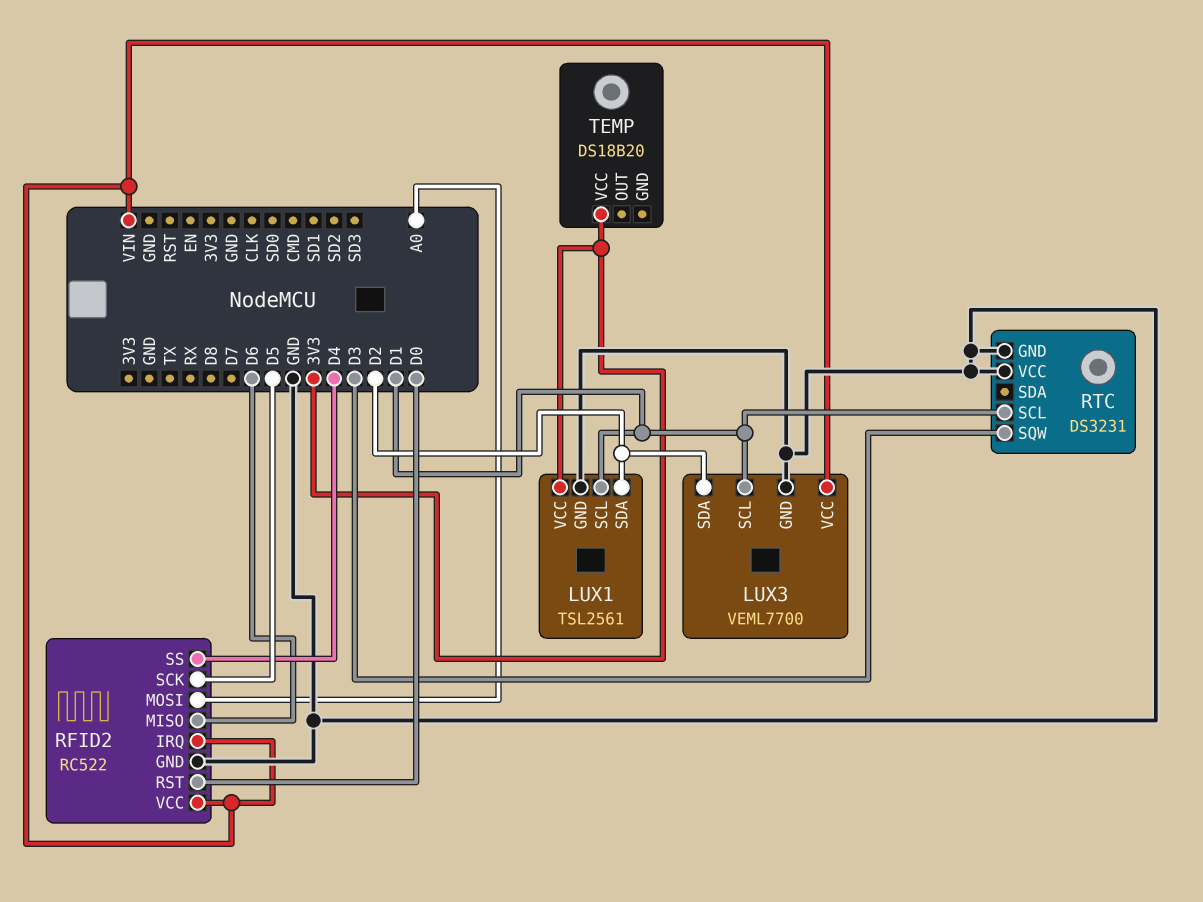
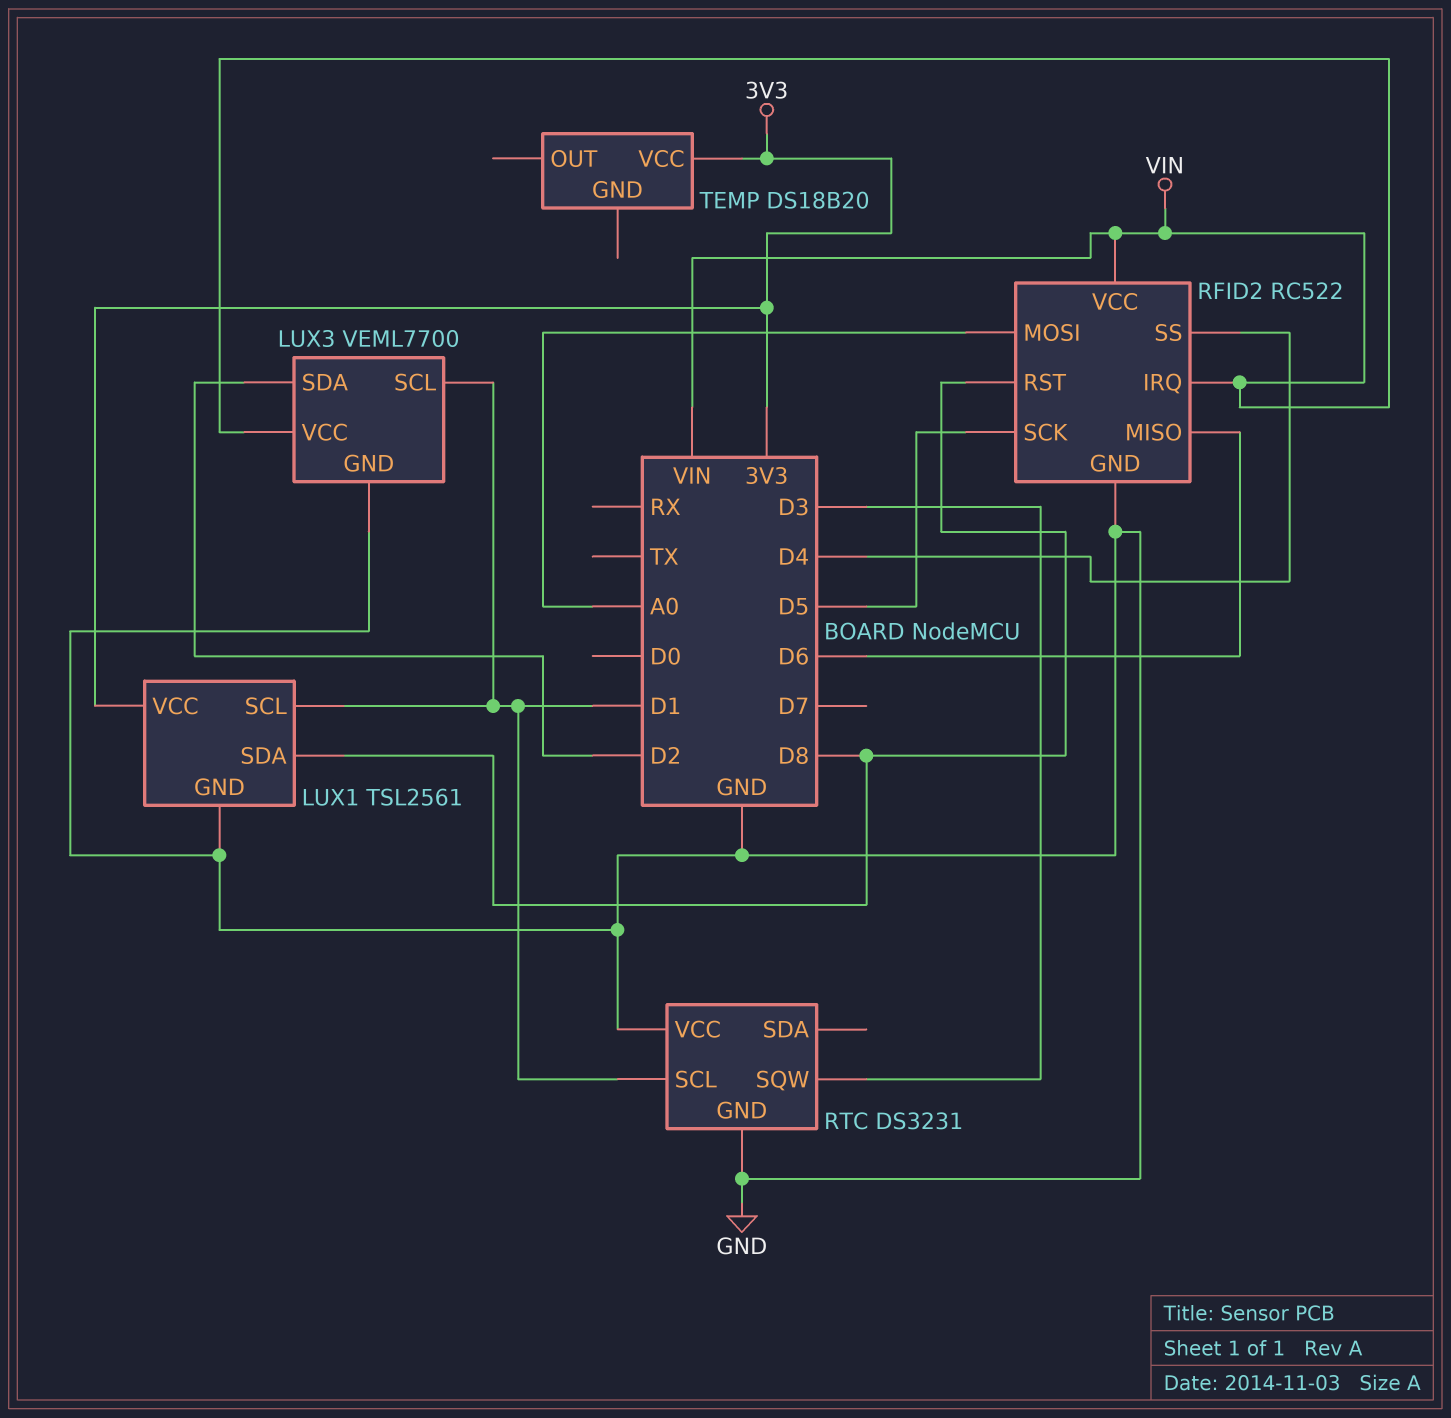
LUX1 pin SDA: D2 -> D8
RFID2 pin RST: D0 -> D8

